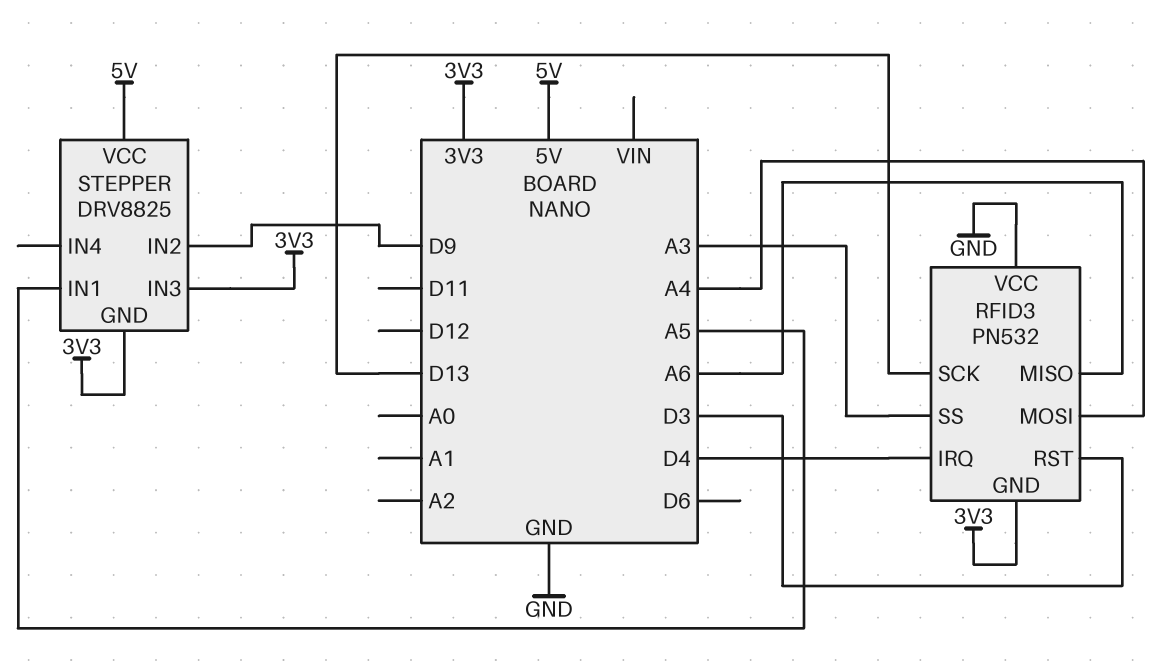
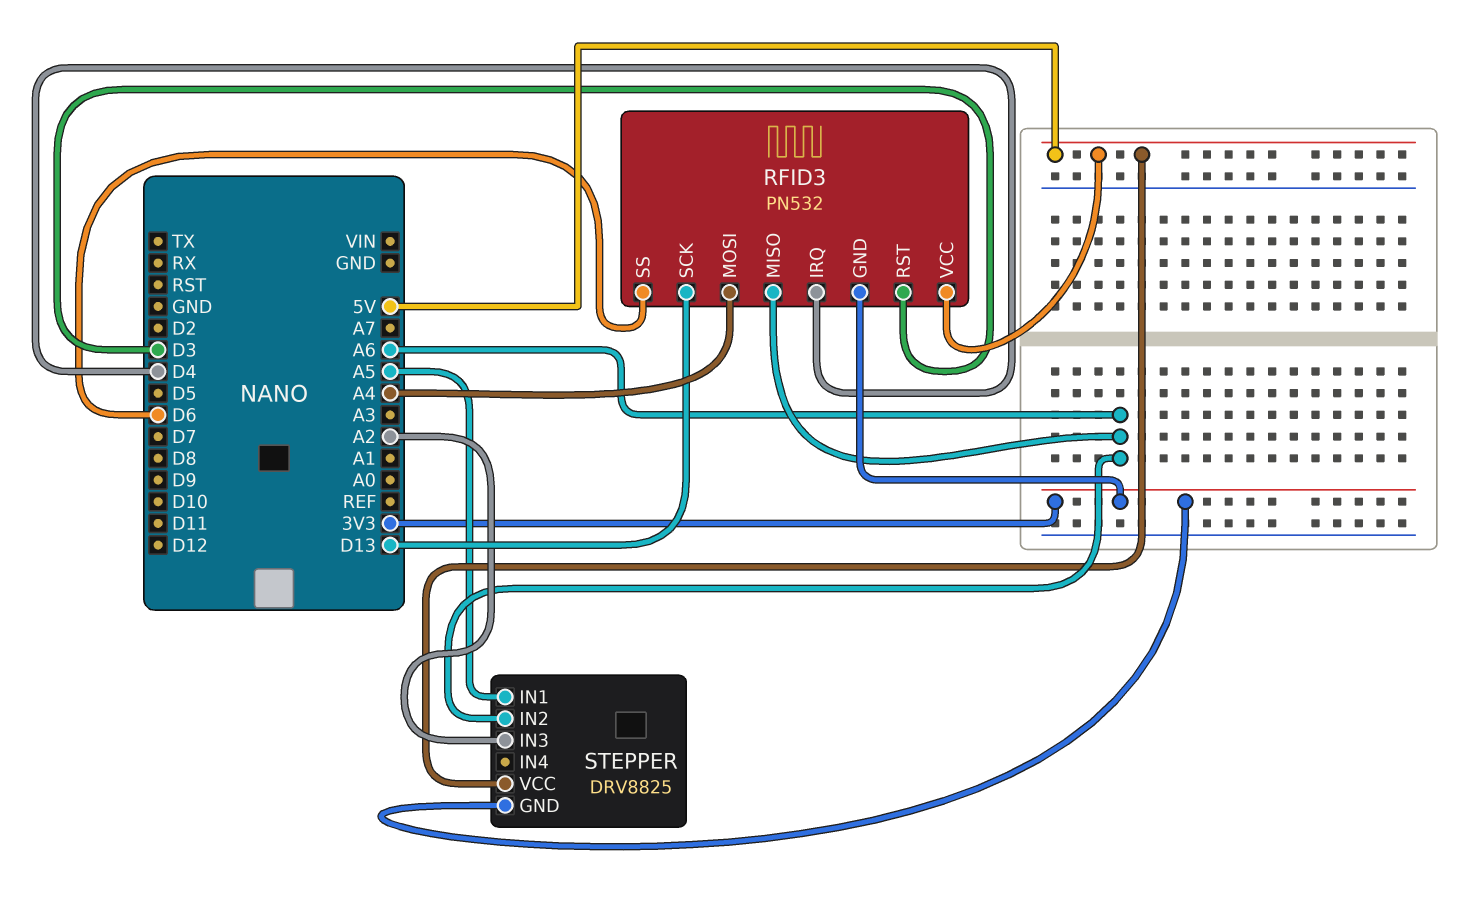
RFID3 pin SS: A3 -> D6
RFID3 pin VCC: GND -> 5V
STEPPER pin IN2: D9 -> A6
STEPPER pin IN3: 3V3 -> A2

